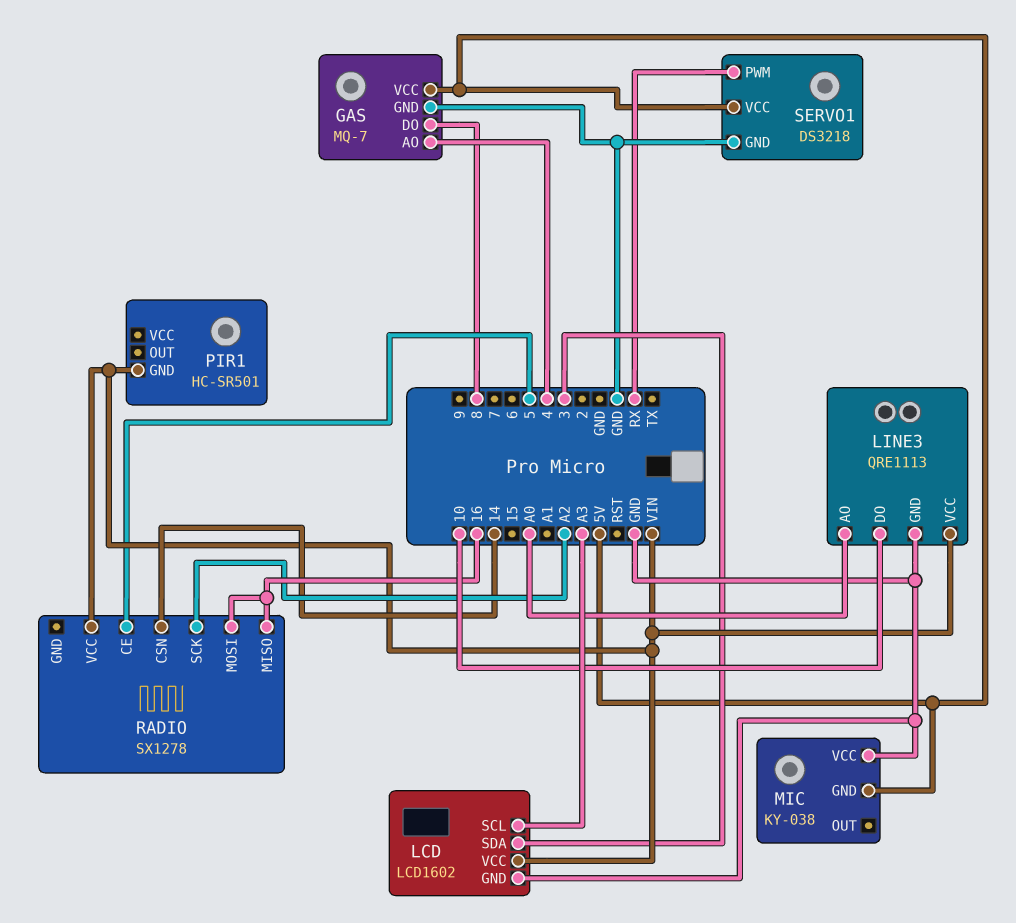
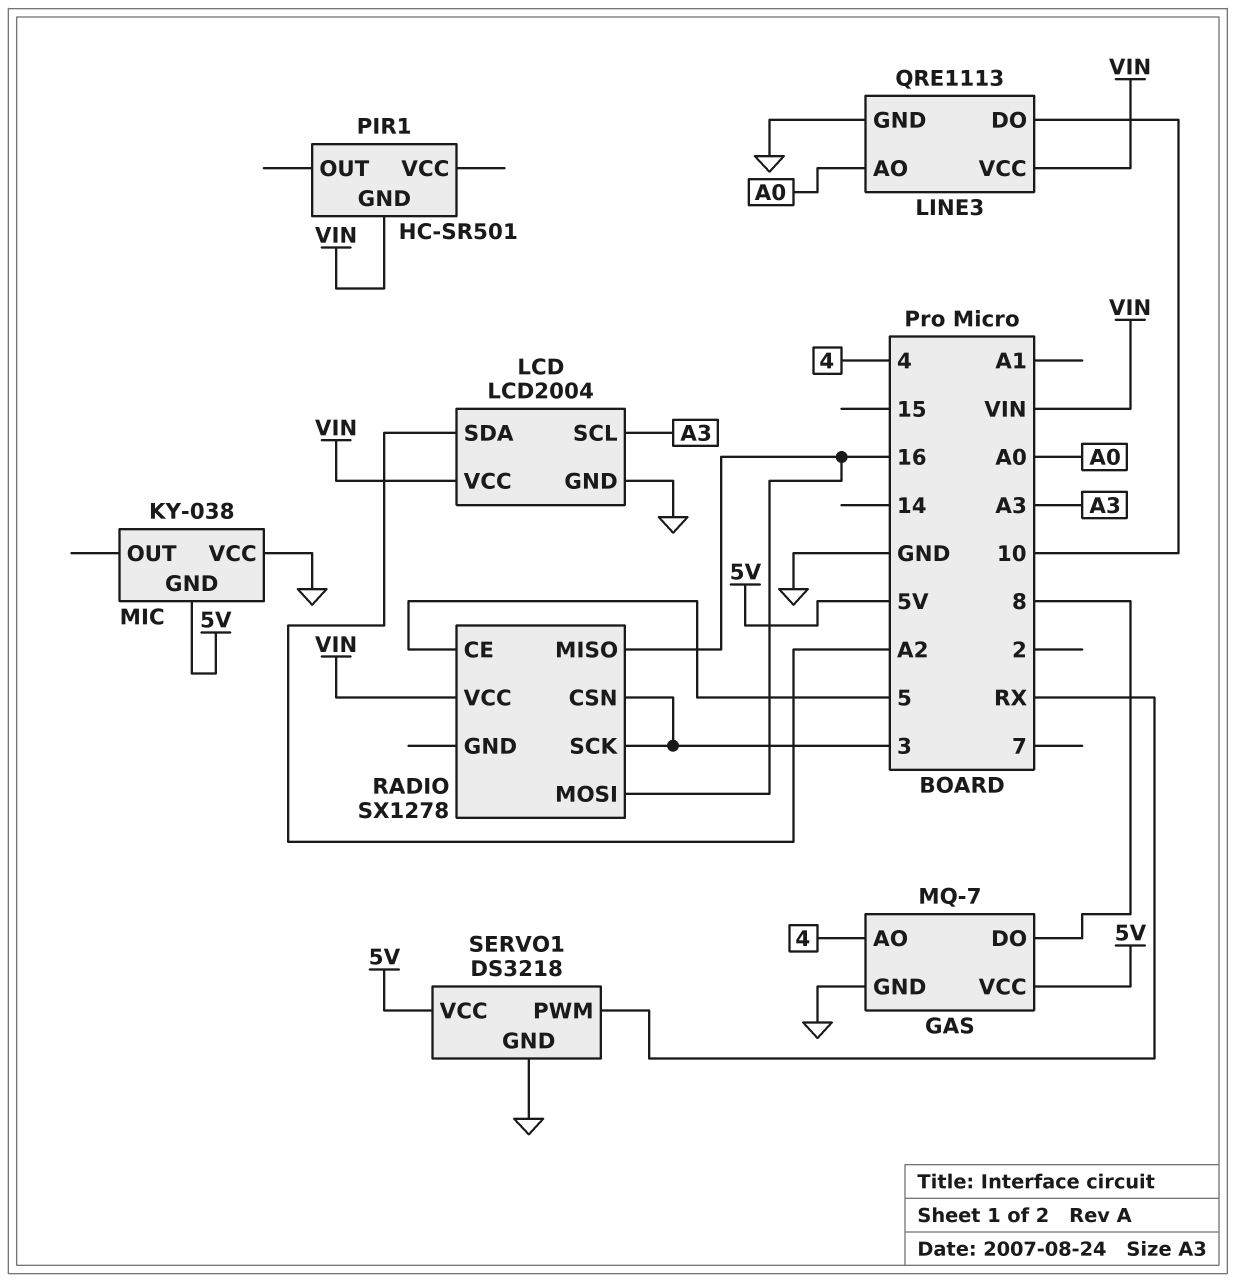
LCD: LCD1602 -> LCD2004
LCD pin SDA: 3 -> A2
RADIO pin CSN: 14 -> 3
RADIO pin SCK: A2 -> 3

